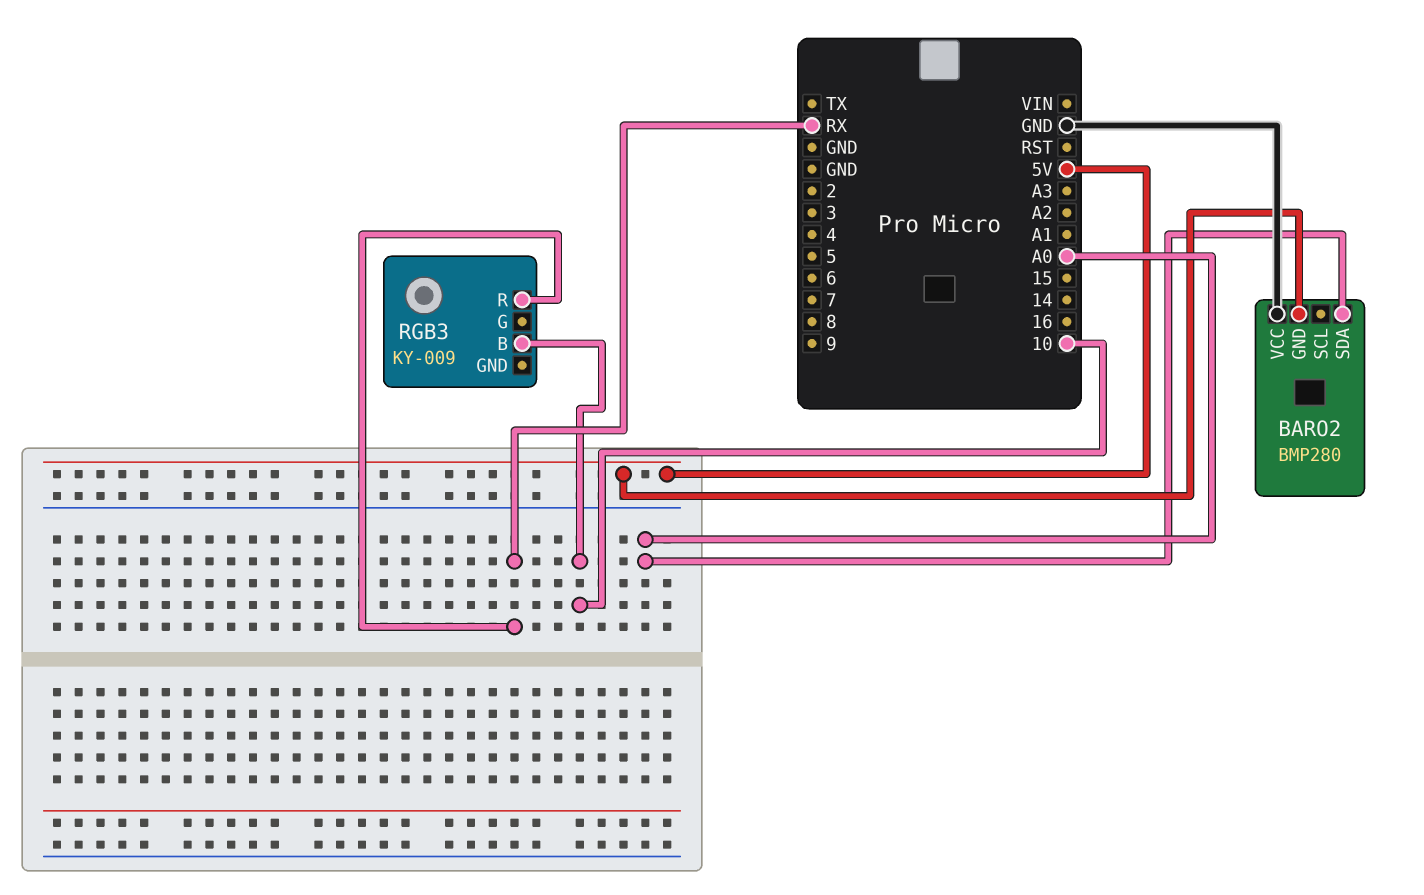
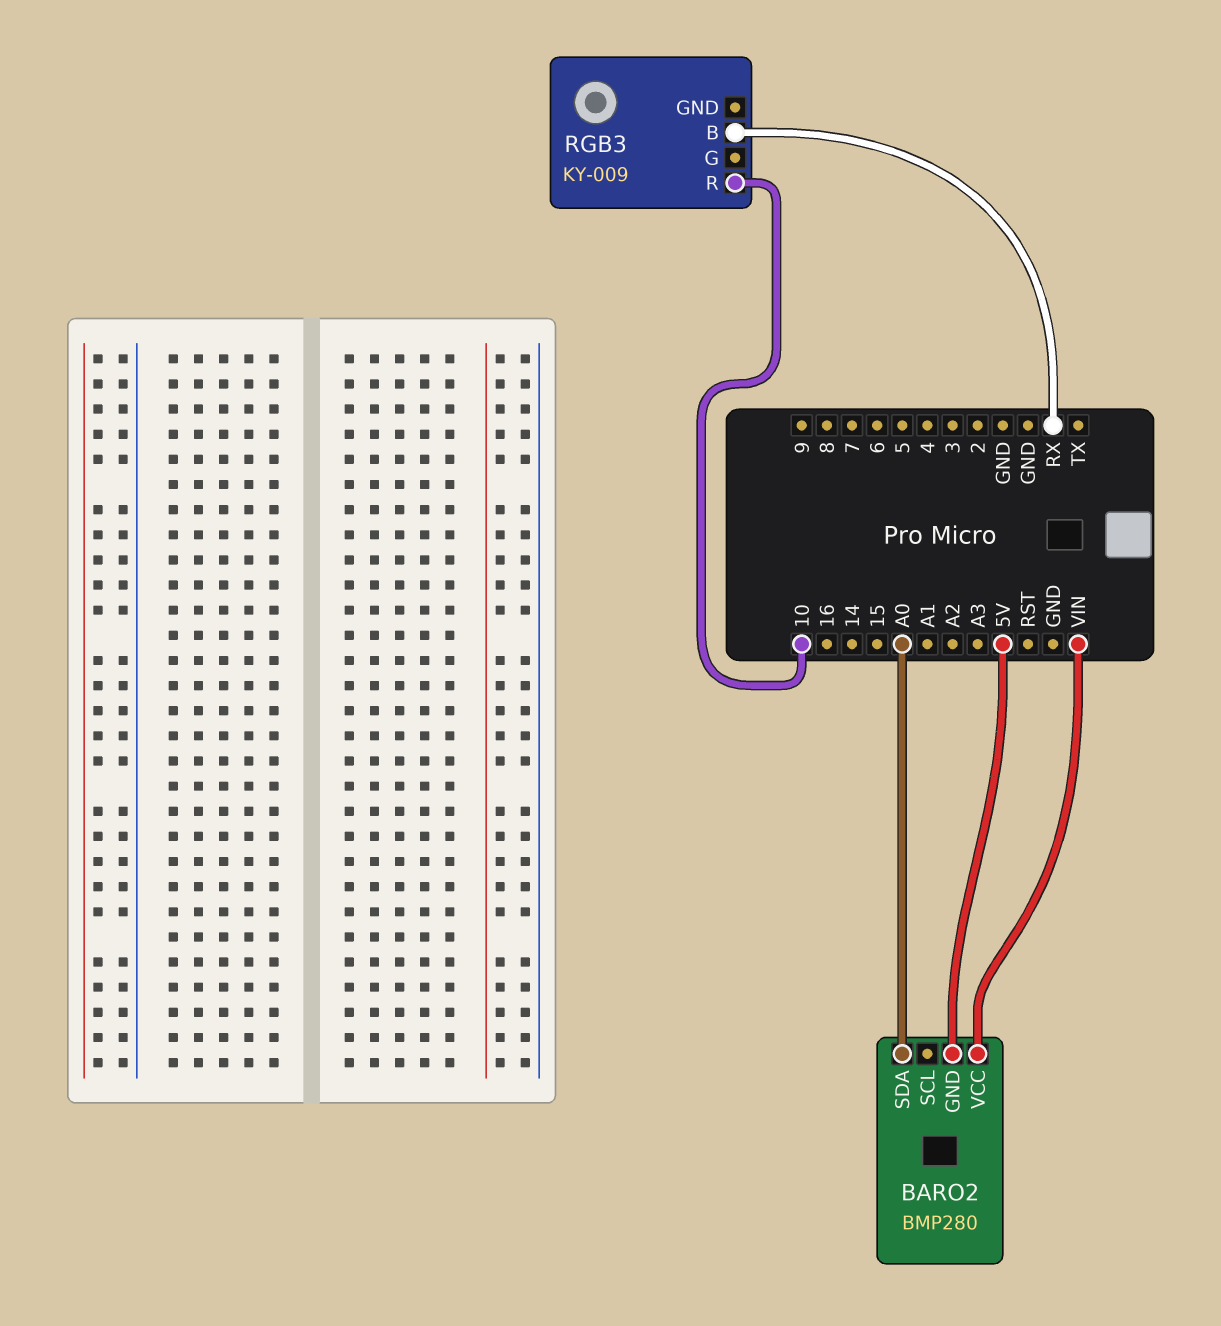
BARO2 pin VCC: GND -> VIN
RGB3 pin B: 10 -> RX
RGB3 pin R: RX -> 10

